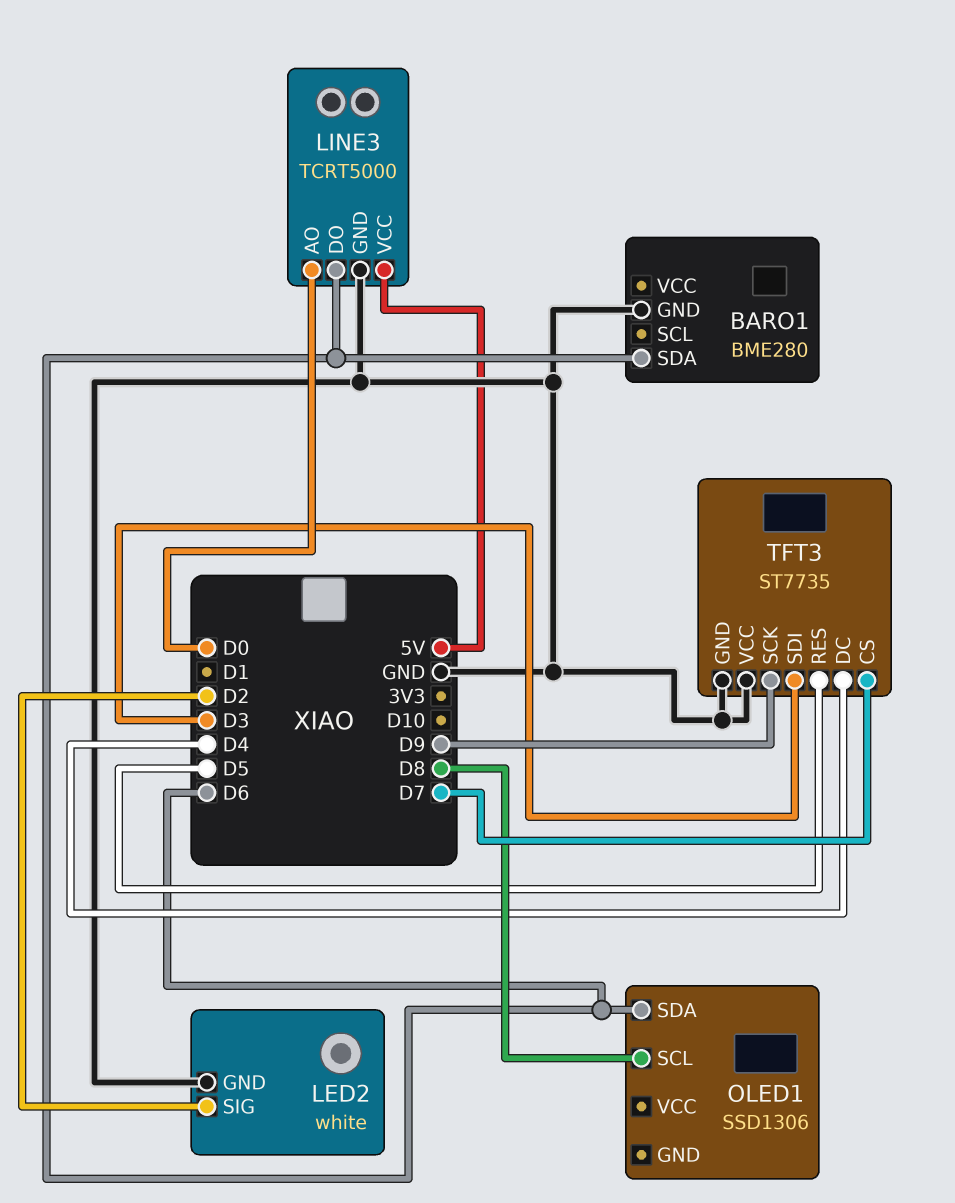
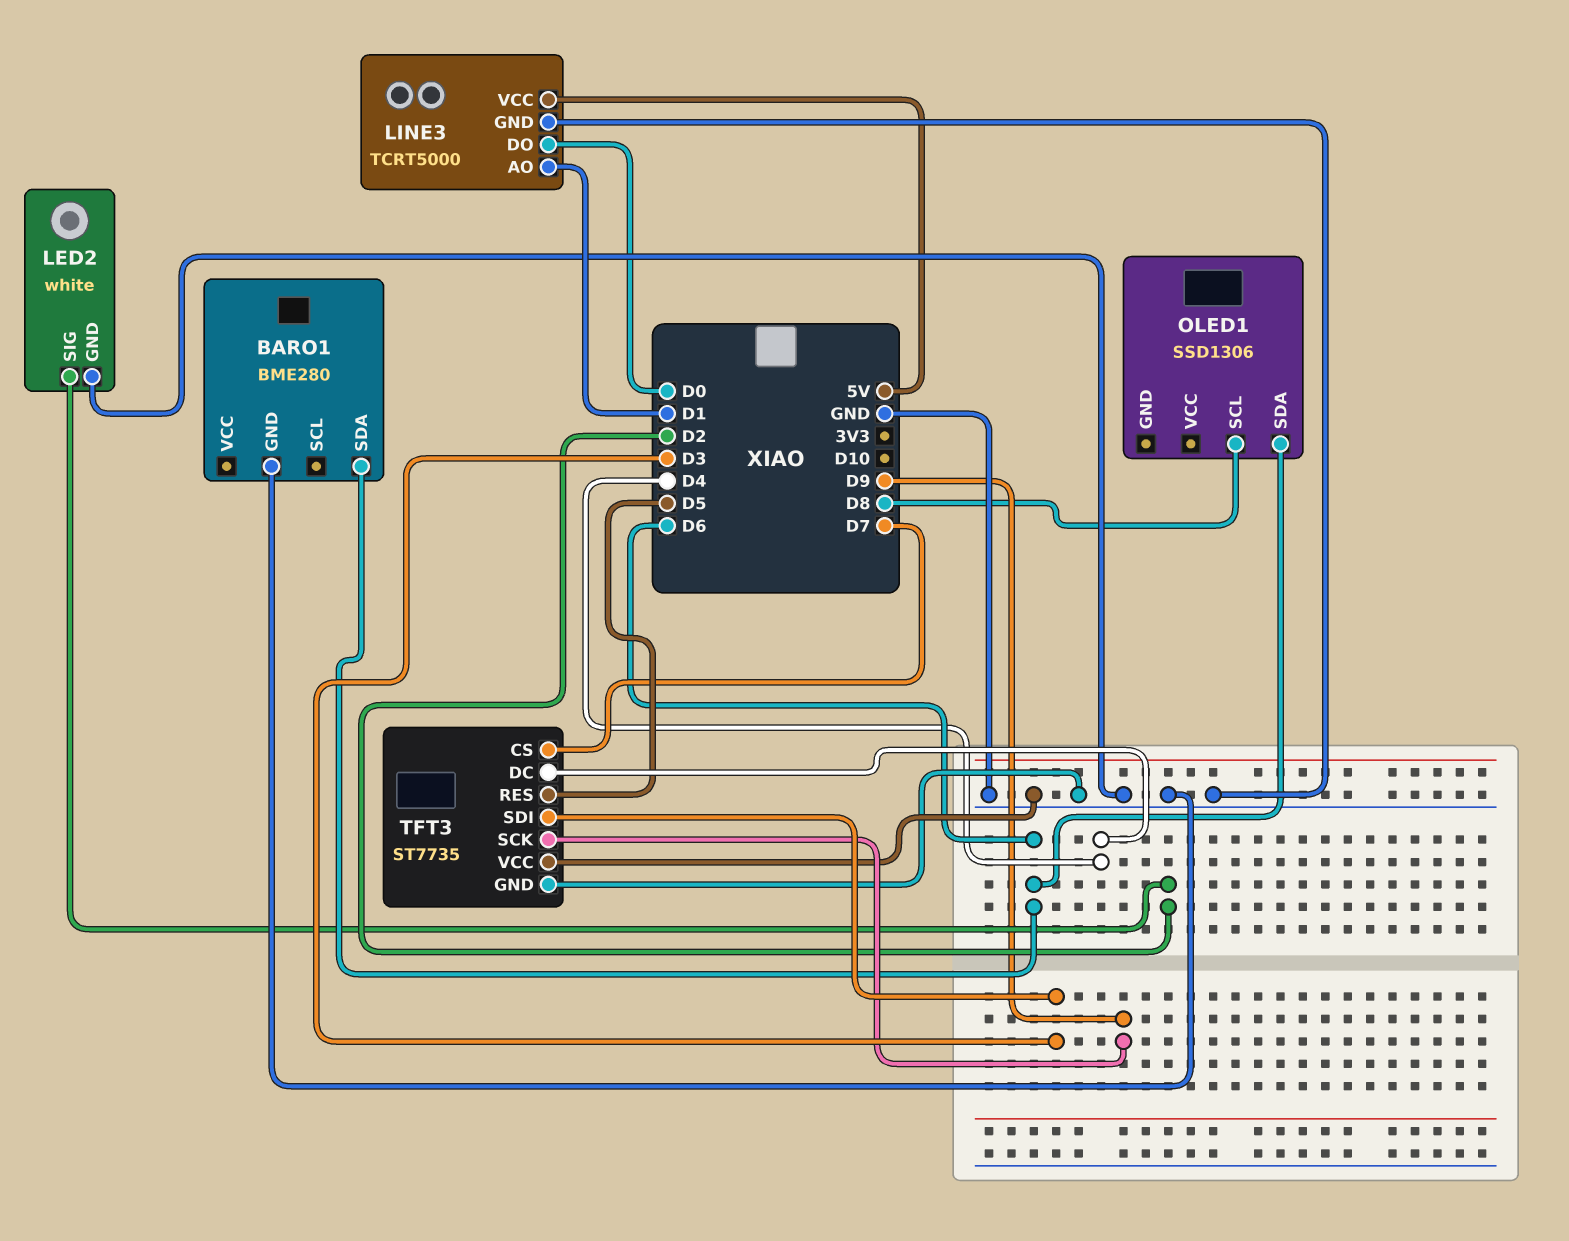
LINE3 pin AO: D0 -> D1
LINE3 pin DO: D6 -> D0

